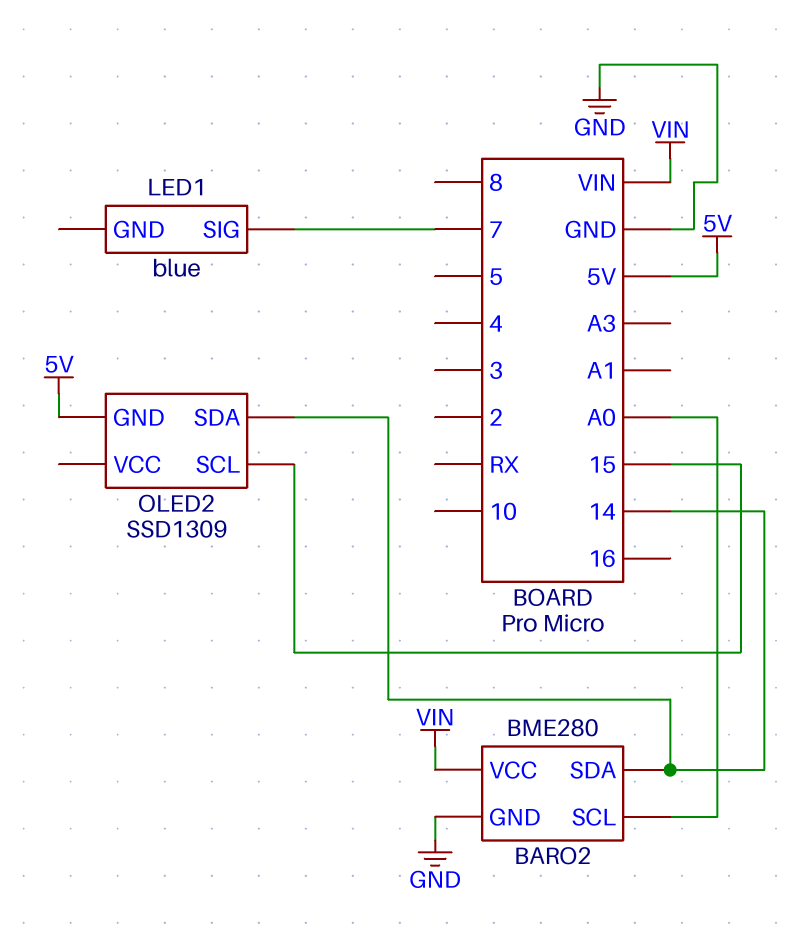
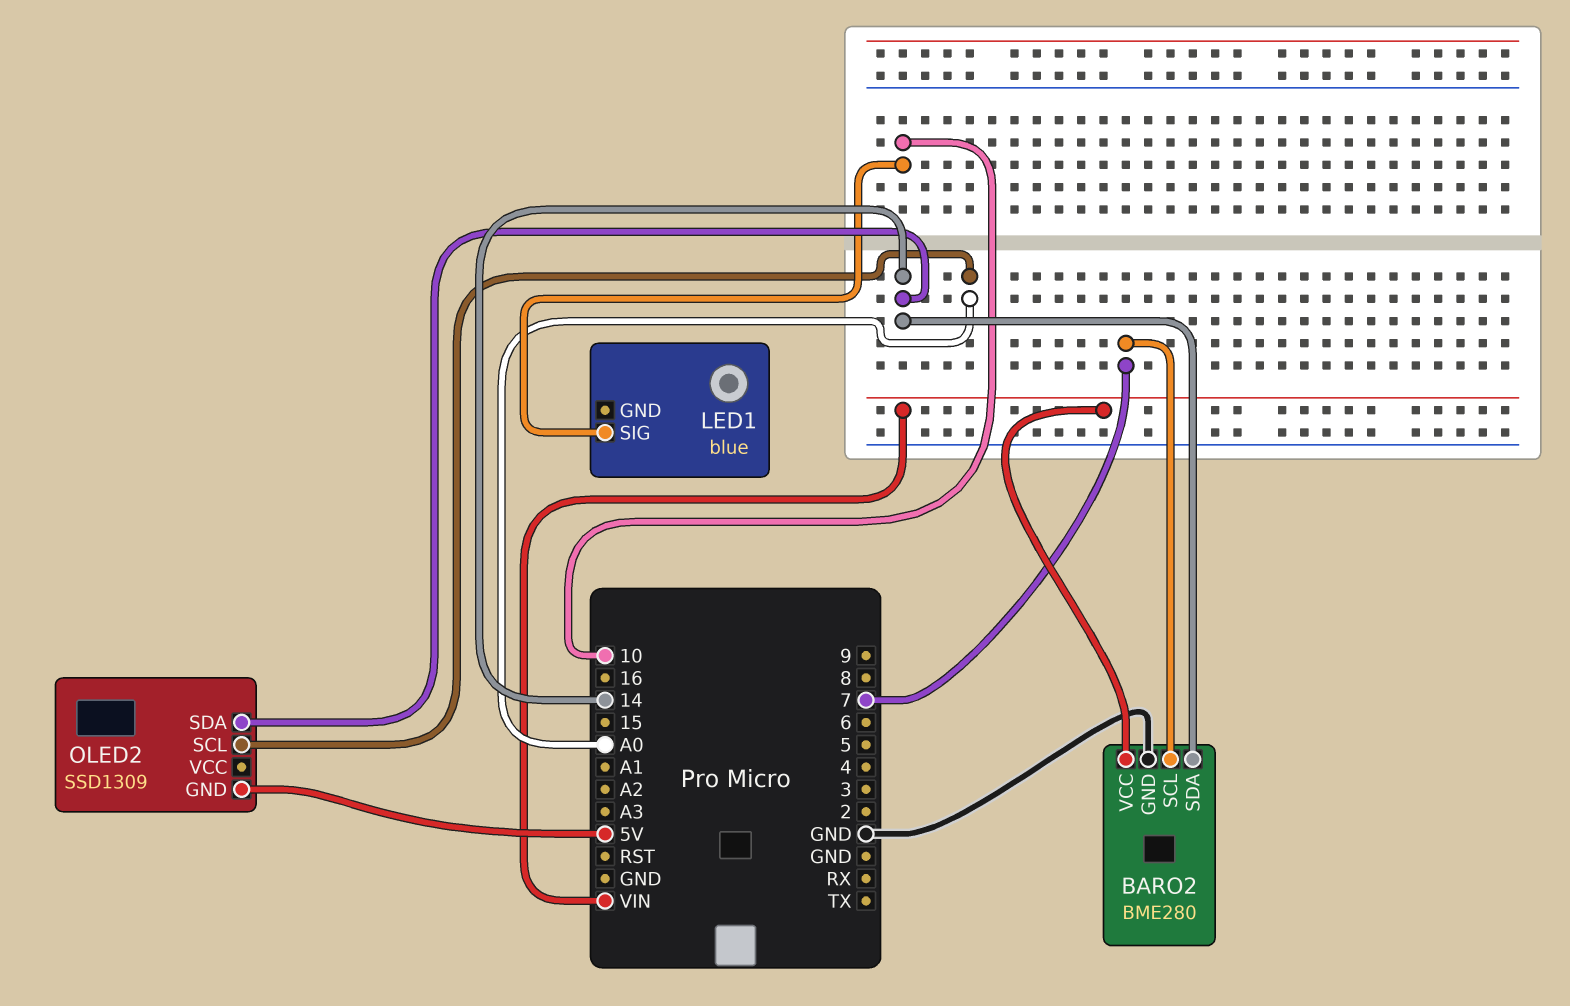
BARO2 pin SCL: A0 -> 7
LED1 pin SIG: 7 -> 10
OLED2 pin SCL: 15 -> A0

